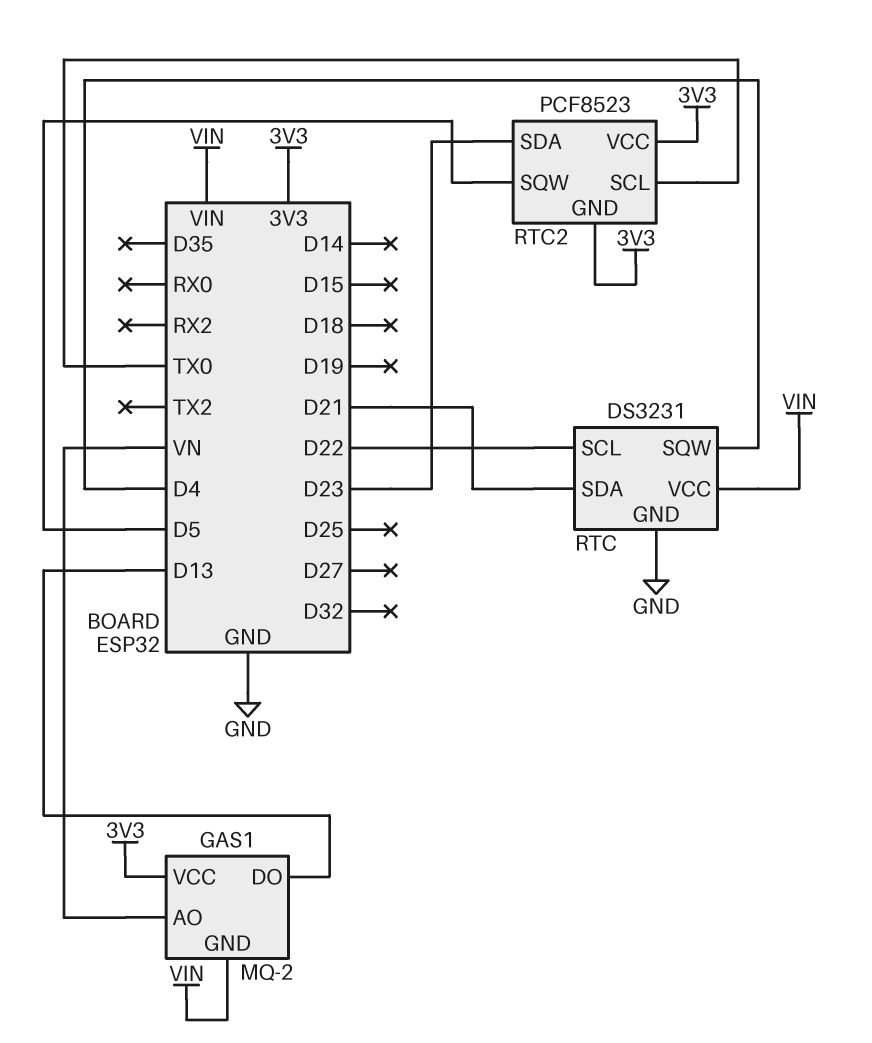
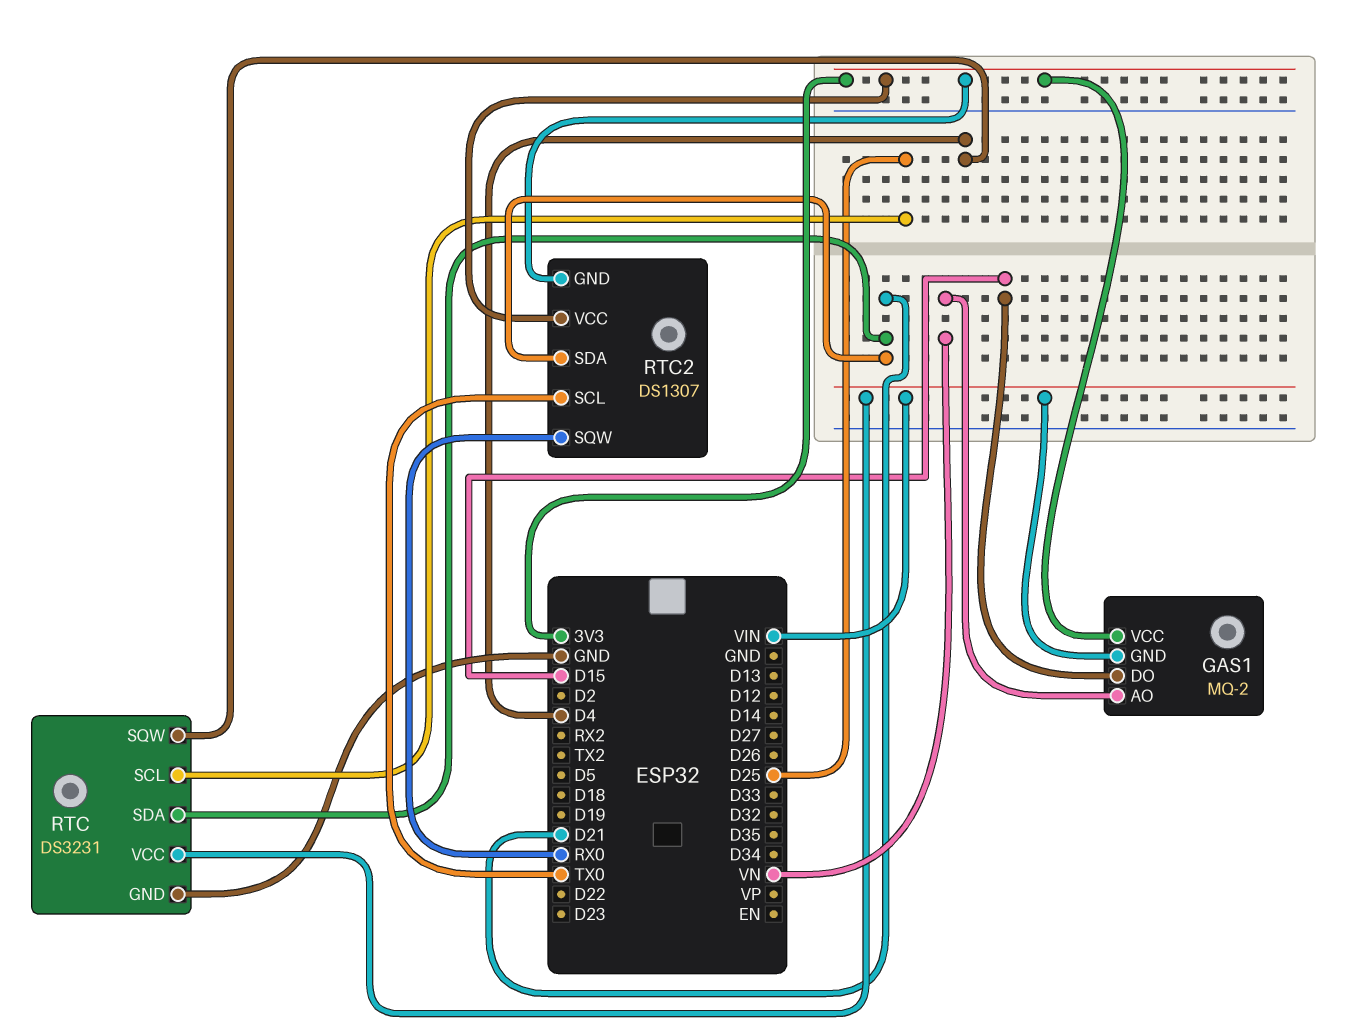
GAS1 pin DO: D13 -> D15
RTC pin SCL: D22 -> D25
RTC2: PCF8523 -> DS1307
RTC2 pin SDA: D23 -> D21
RTC2 pin SQW: D5 -> RX0

